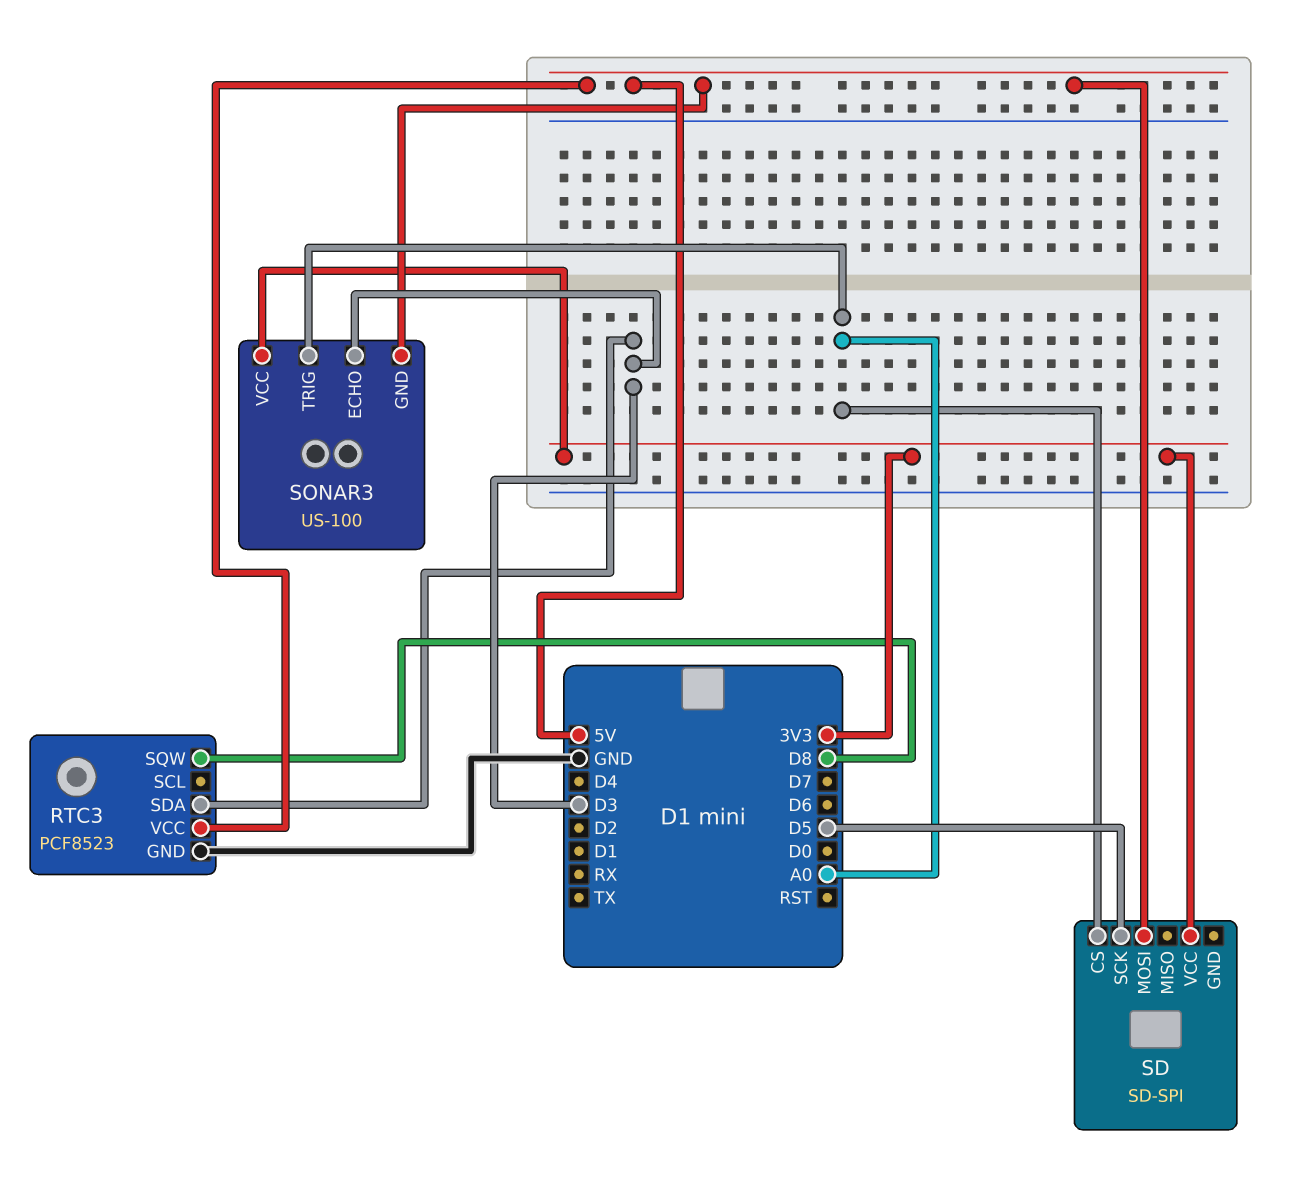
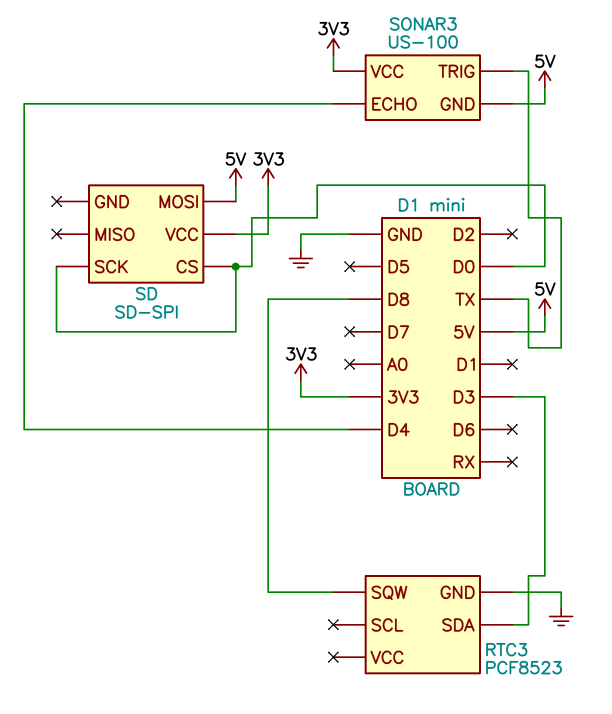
RTC3 pin VCC: 5V -> none
SD pin CS: A0 -> D0
SD pin SCK: D5 -> D0
SONAR3 pin ECHO: D3 -> D4
SONAR3 pin TRIG: A0 -> TX

